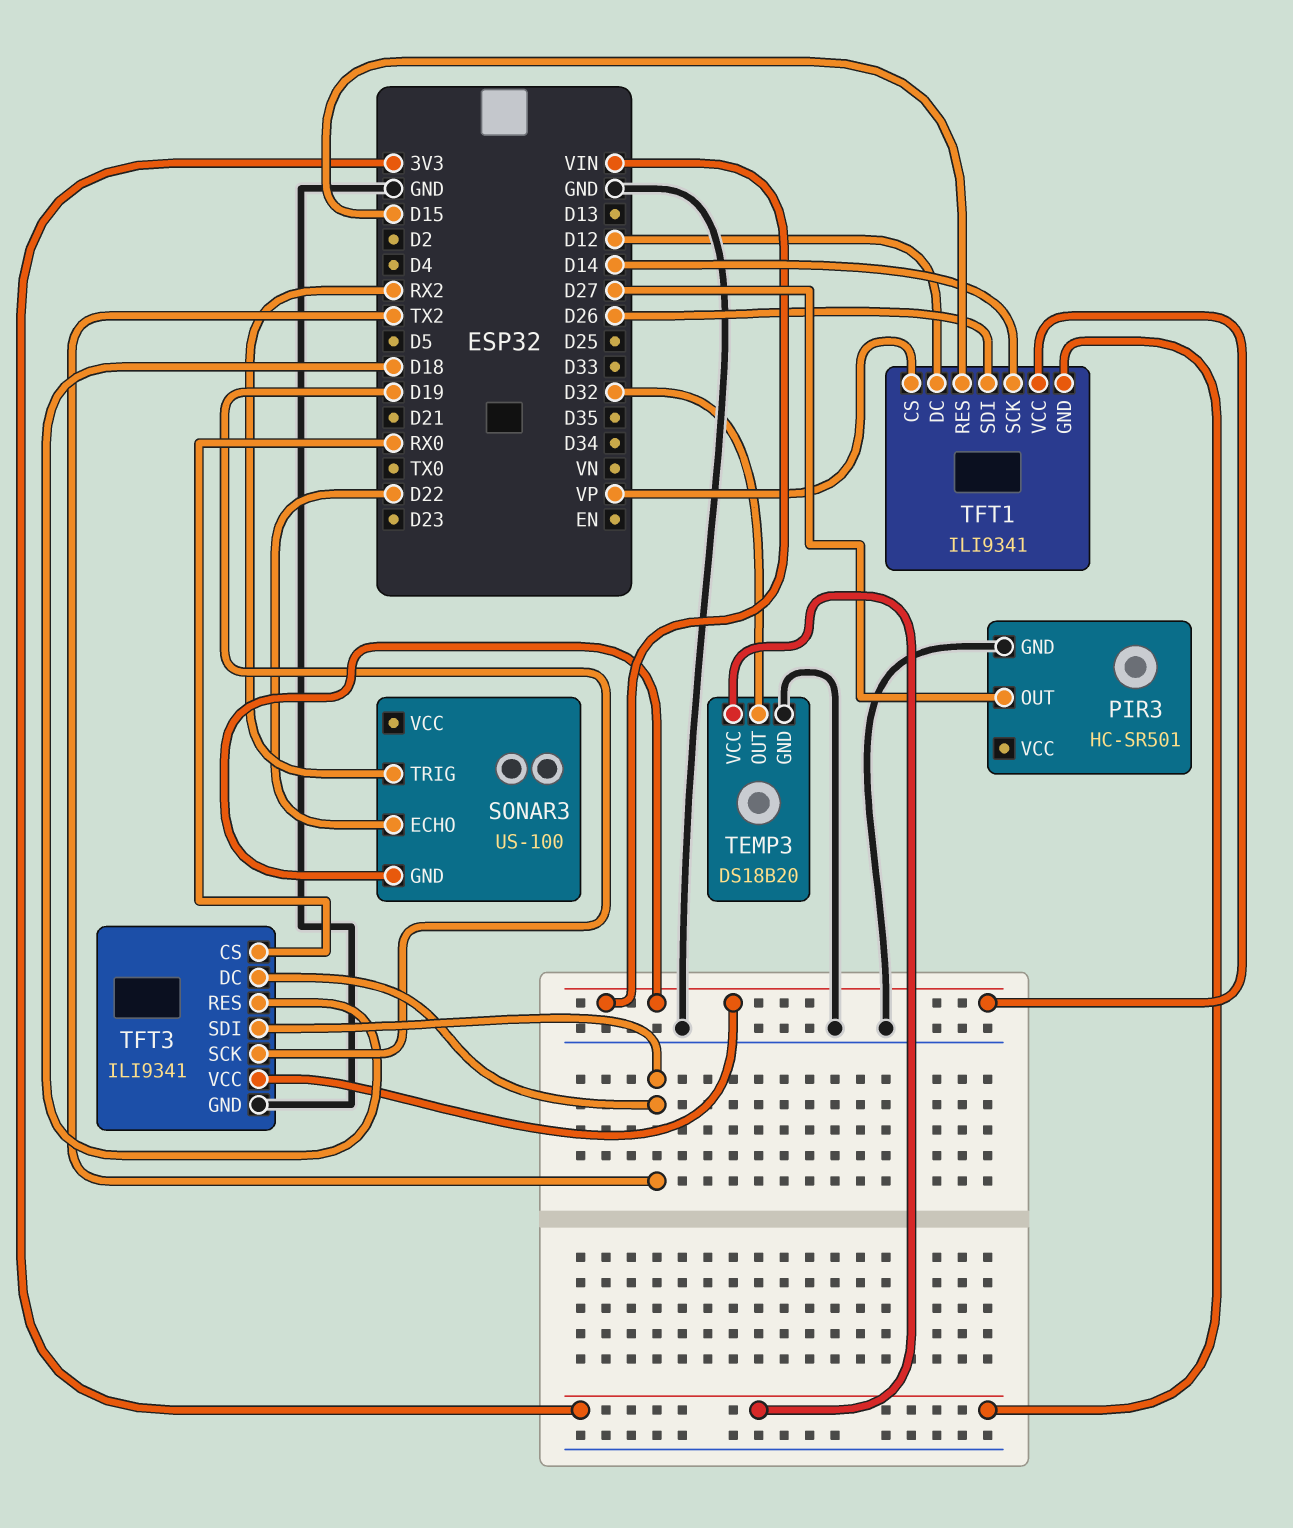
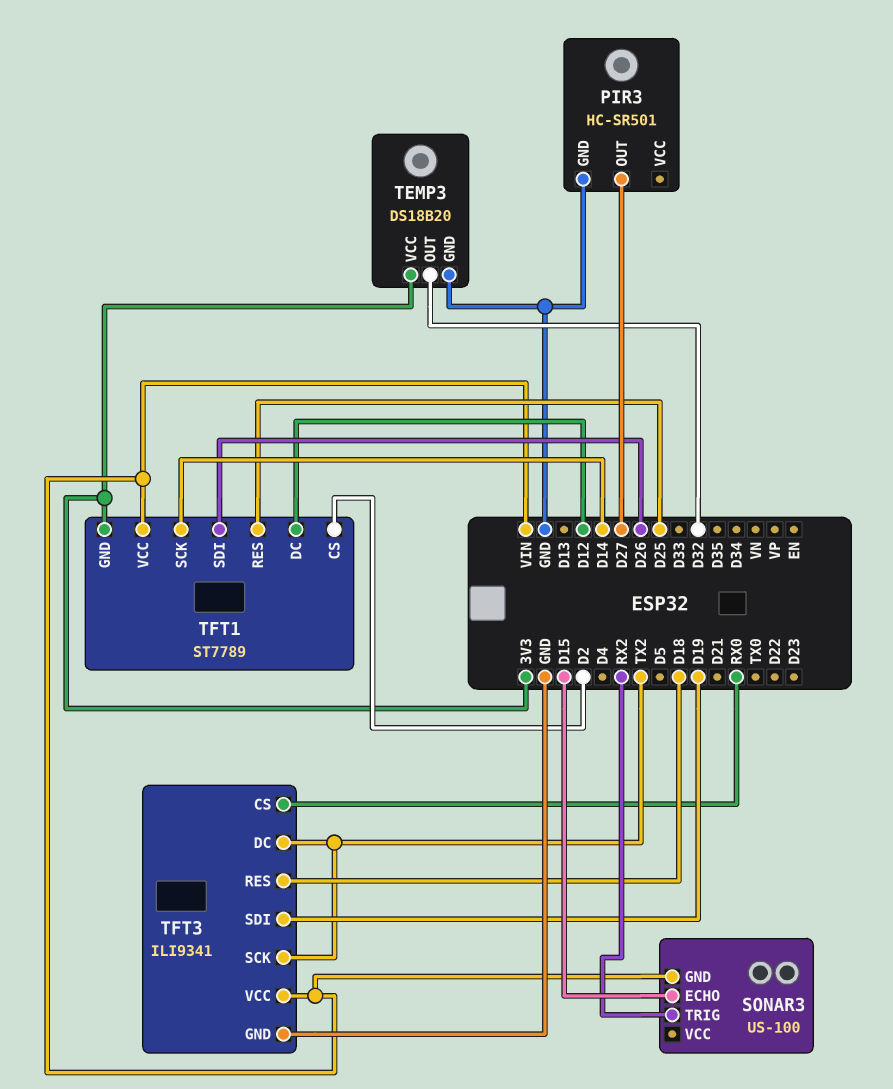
SONAR3 pin ECHO: D22 -> D15
TFT1: ILI9341 -> ST7789
TFT1 pin CS: VP -> D2
TFT1 pin RES: D15 -> D25
TFT3 pin SCK: D19 -> TX2
TFT3 pin SDI: TX2 -> D19

